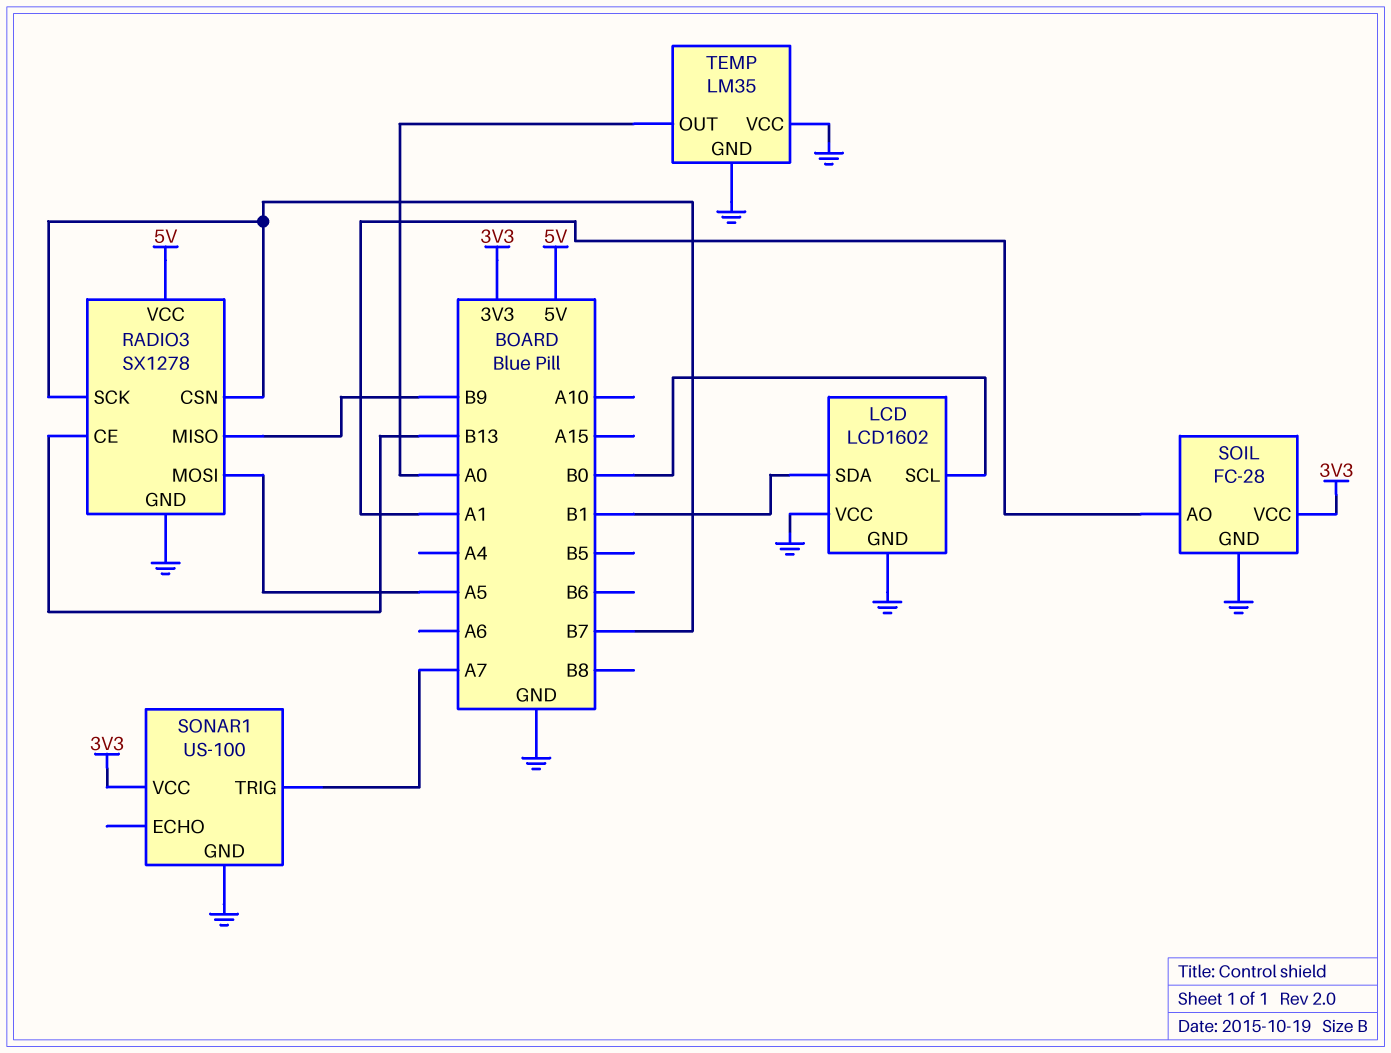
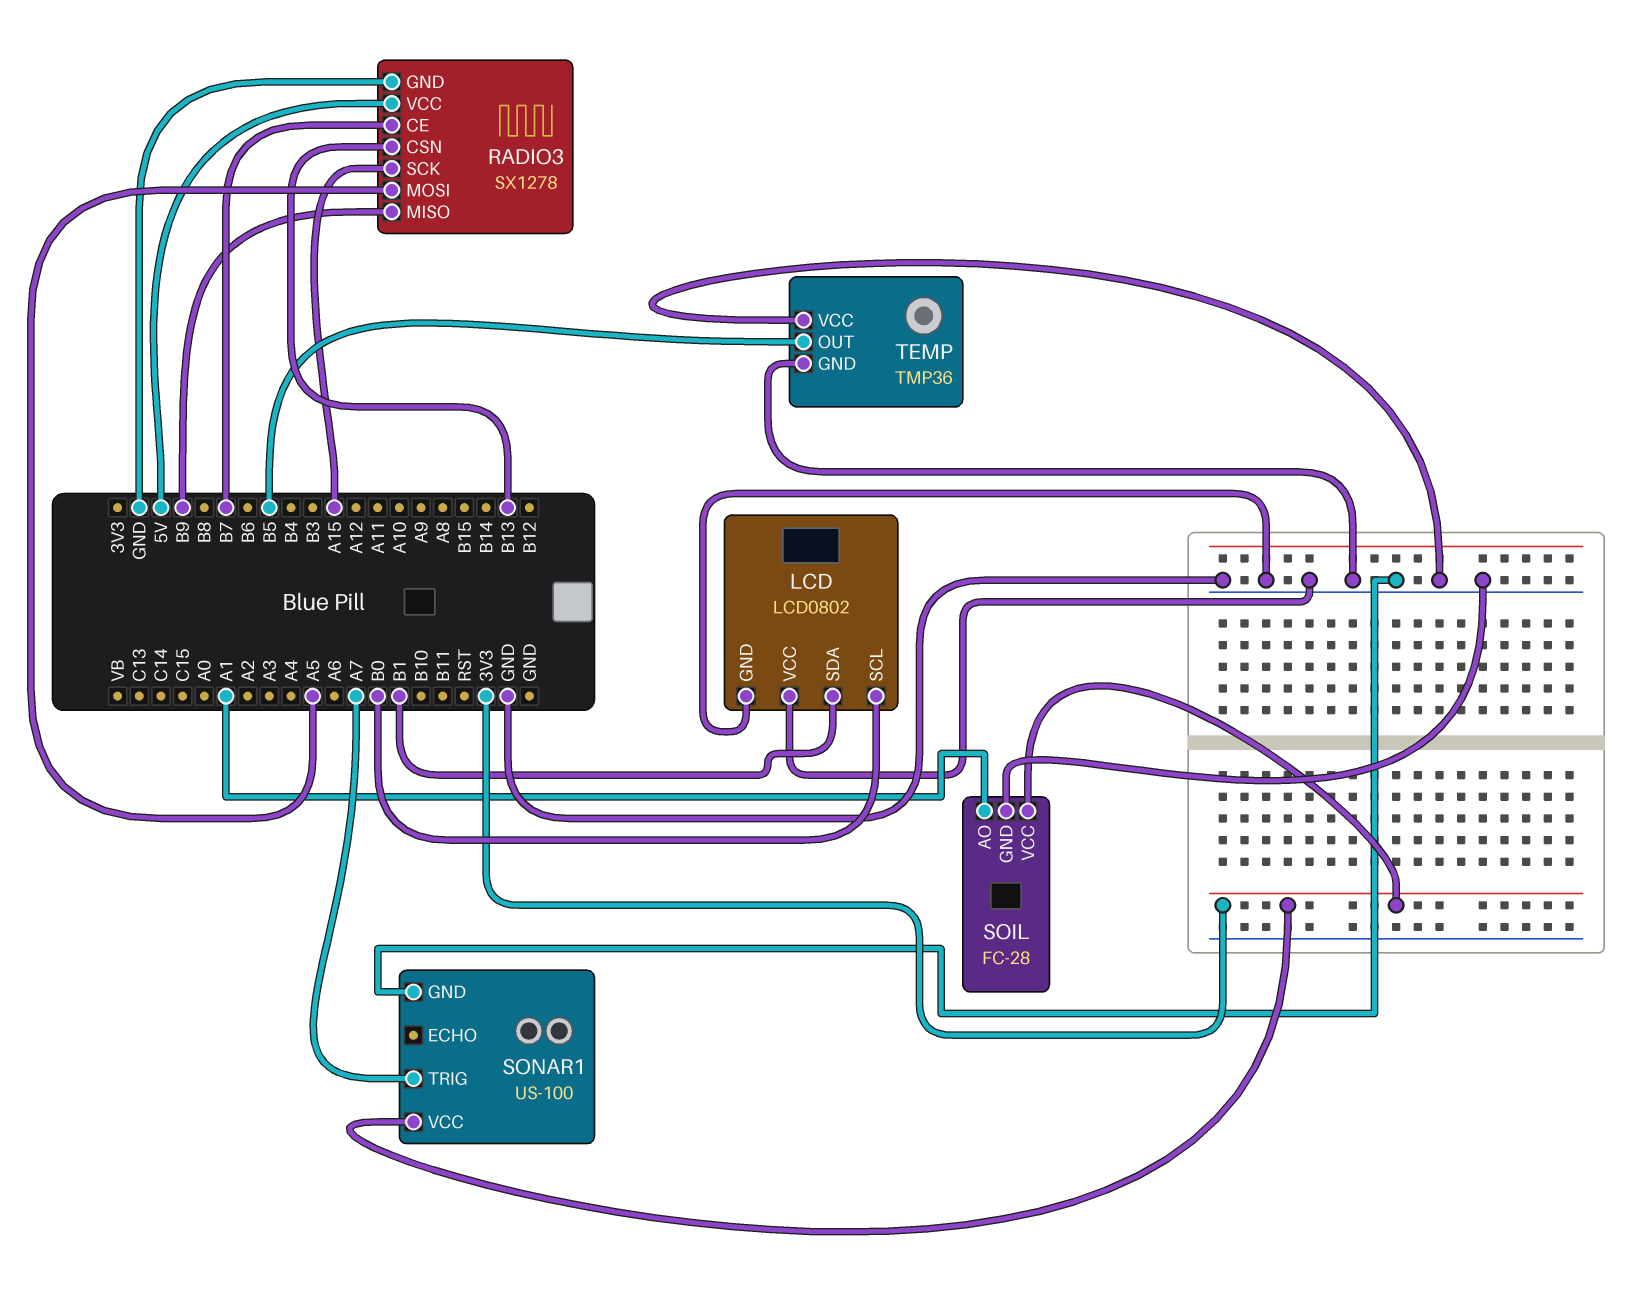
LCD: LCD1602 -> LCD0802
RADIO3 pin CE: B13 -> B7
RADIO3 pin CSN: B7 -> B13
RADIO3 pin SCK: B7 -> A15
TEMP: LM35 -> TMP36
TEMP pin OUT: A0 -> B5

